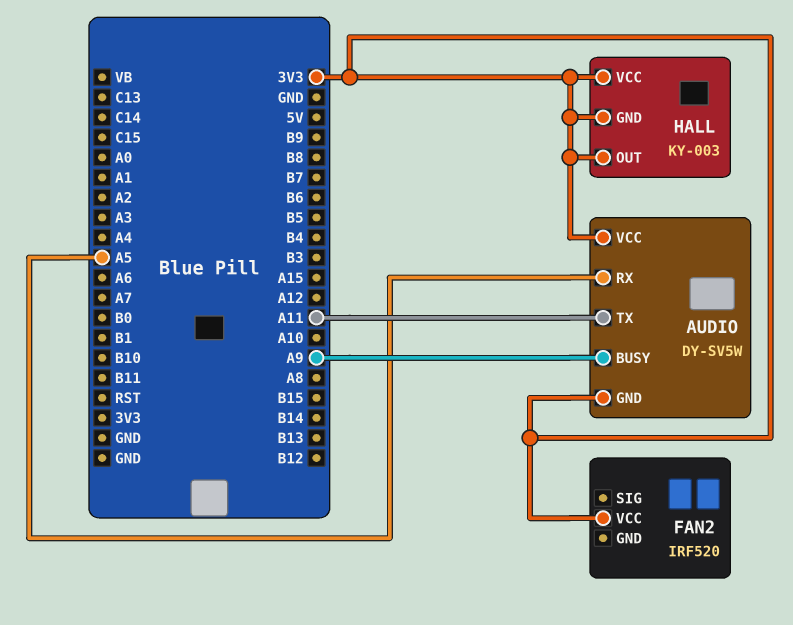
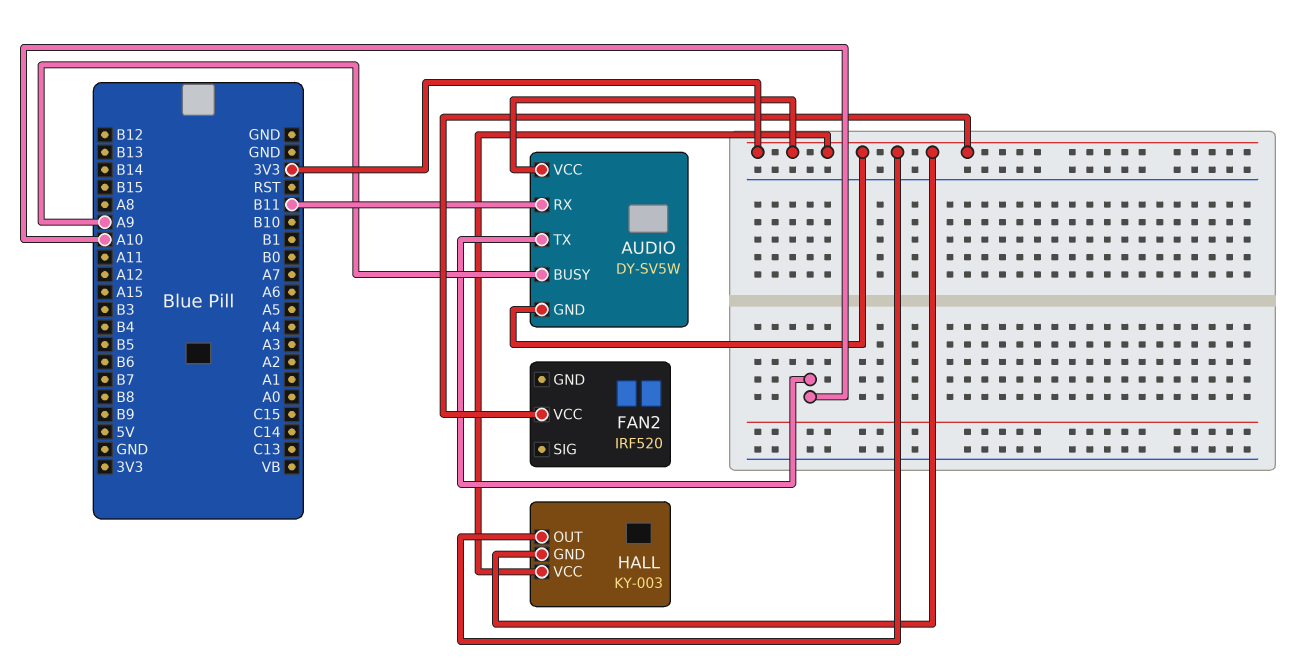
AUDIO pin RX: A5 -> B11
AUDIO pin TX: A11 -> A10

